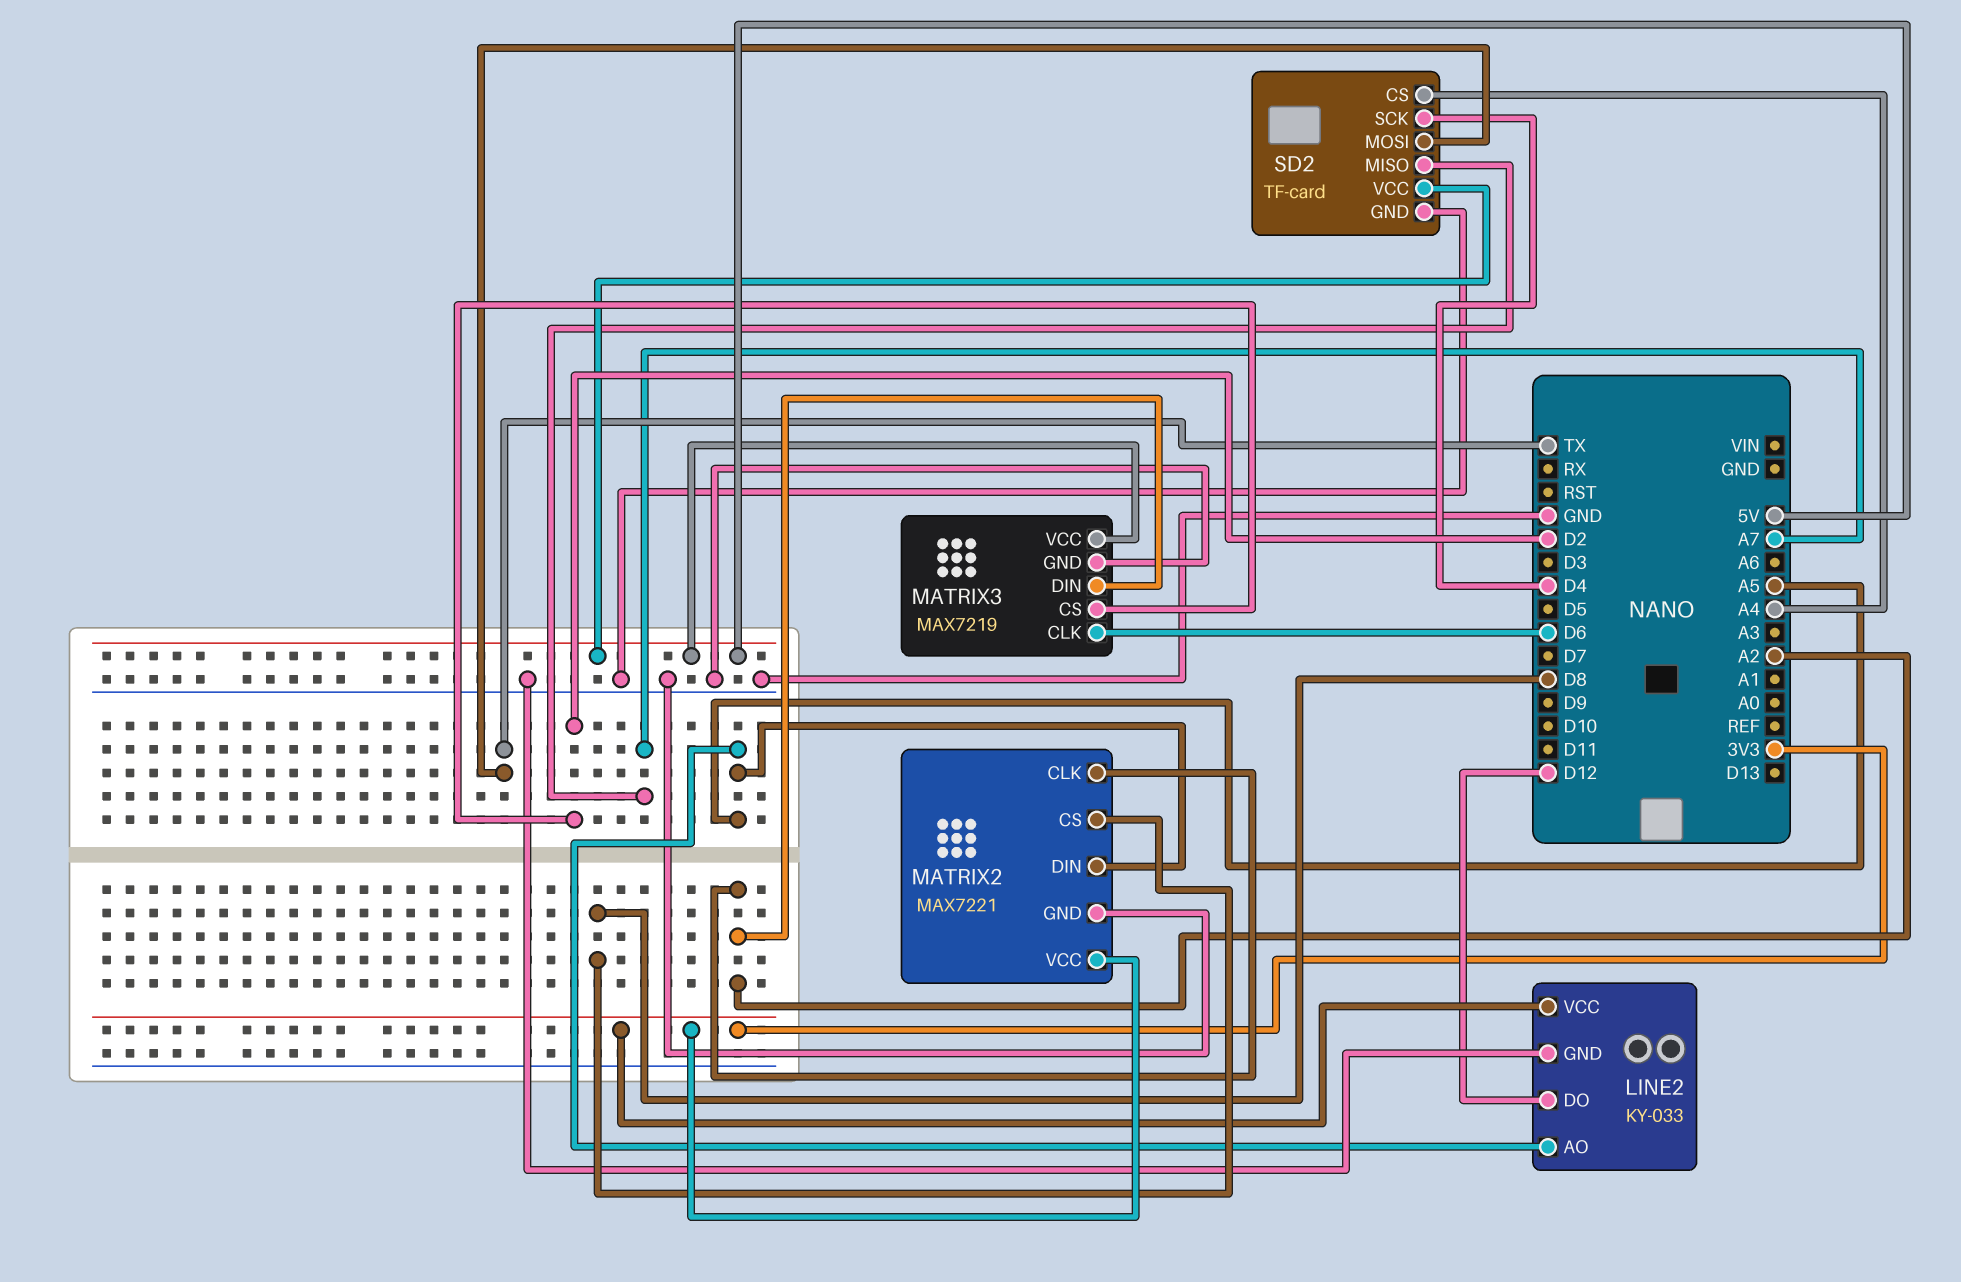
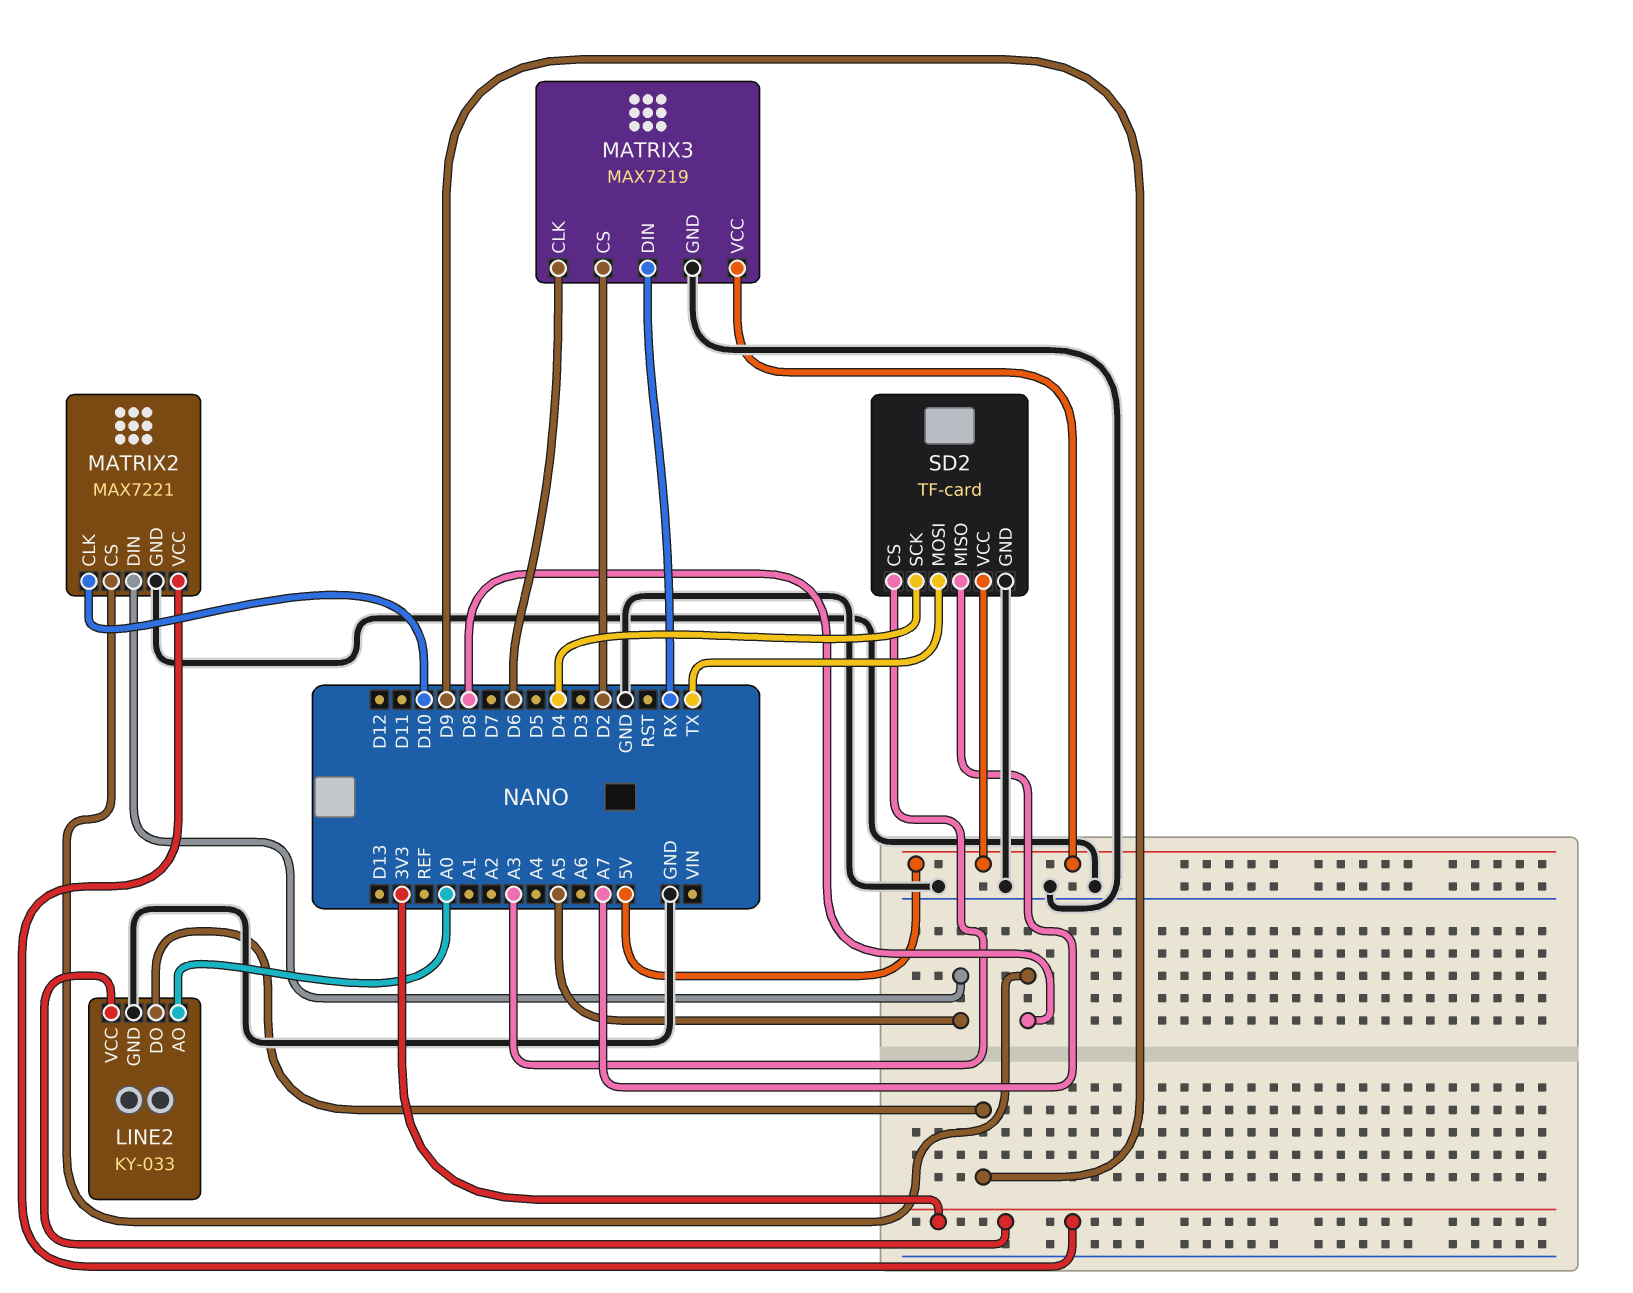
LINE2 pin AO: A5 -> A0
LINE2 pin DO: D12 -> D9
MATRIX2 pin CLK: A2 -> D10
MATRIX3 pin DIN: A2 -> RX
SD2 pin CS: A4 -> A3

